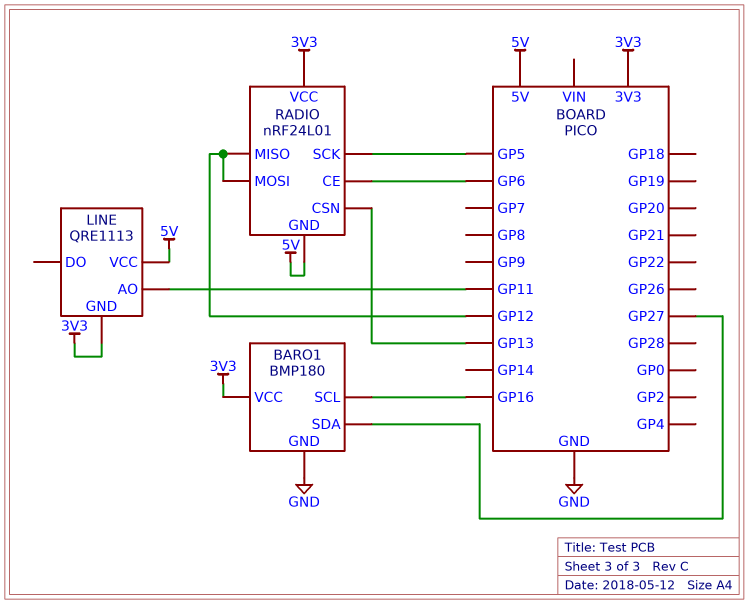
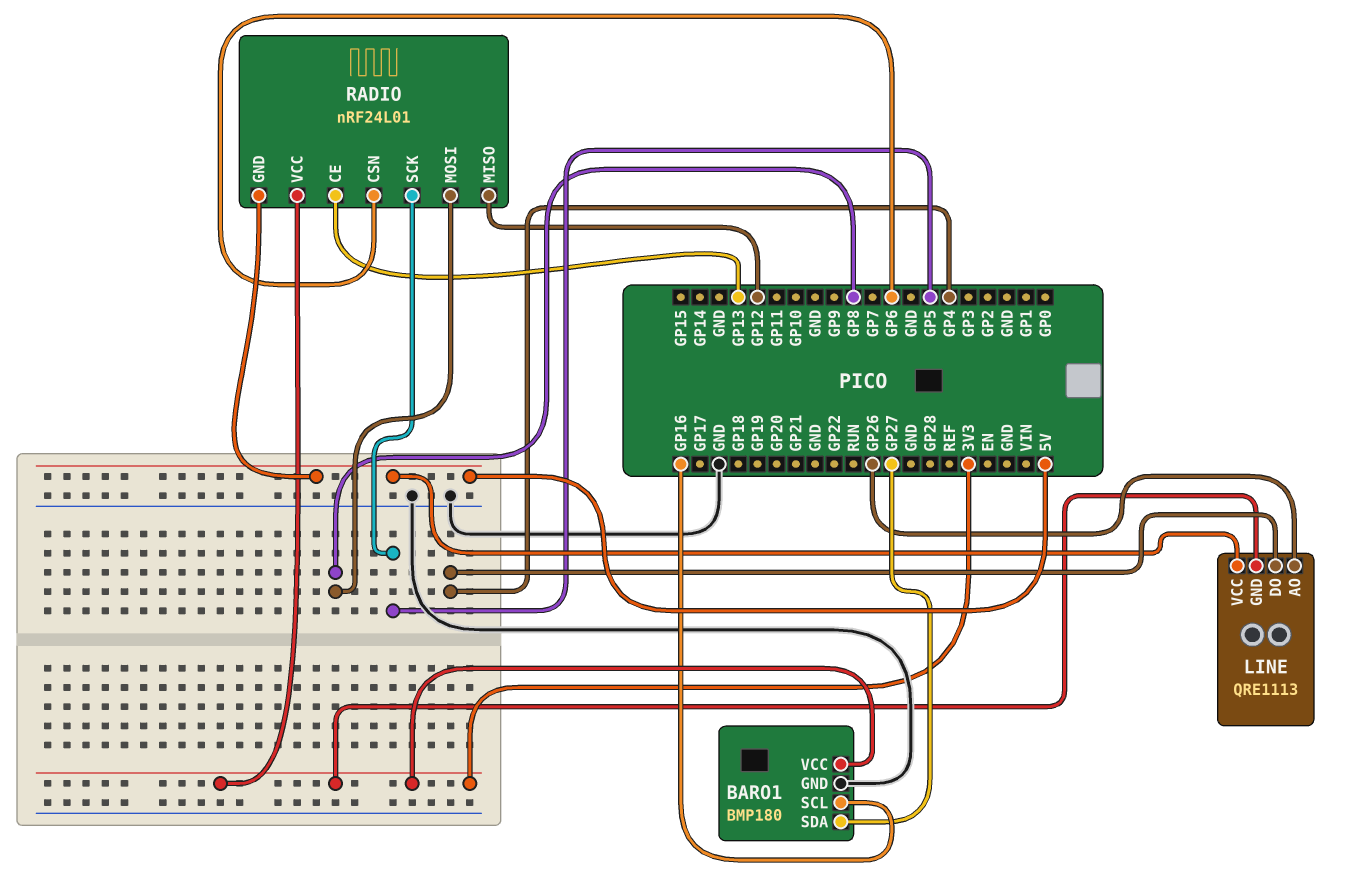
LINE pin AO: GP11 -> GP26
LINE pin DO: none -> GP4
RADIO pin CE: GP6 -> GP13
RADIO pin CSN: GP13 -> GP6
RADIO pin MOSI: GP12 -> GP8

